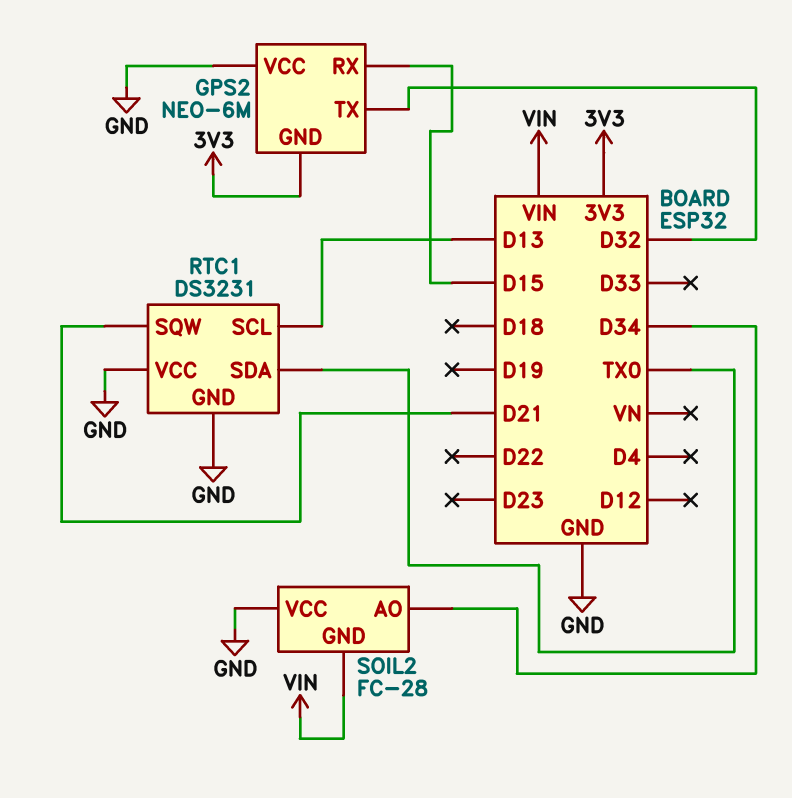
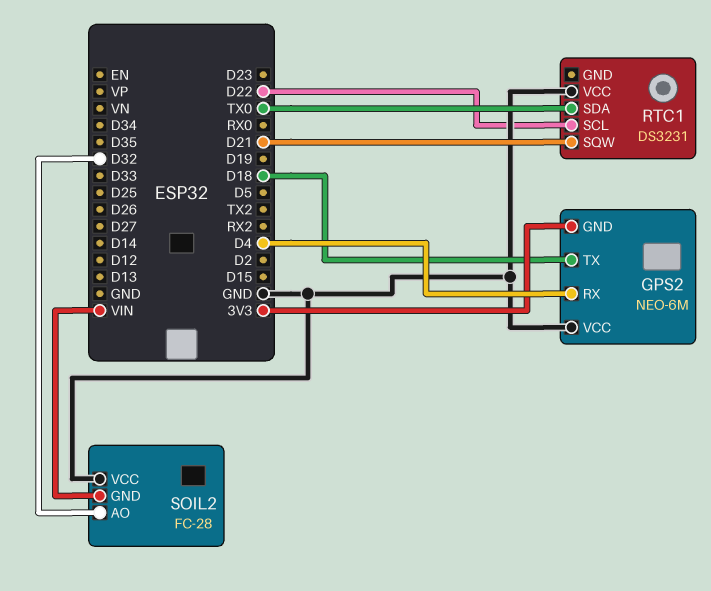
GPS2 pin RX: D15 -> D4
GPS2 pin TX: D32 -> D18
RTC1 pin GND: GND -> none
RTC1 pin SCL: D13 -> D22
SOIL2 pin AO: D34 -> D32

